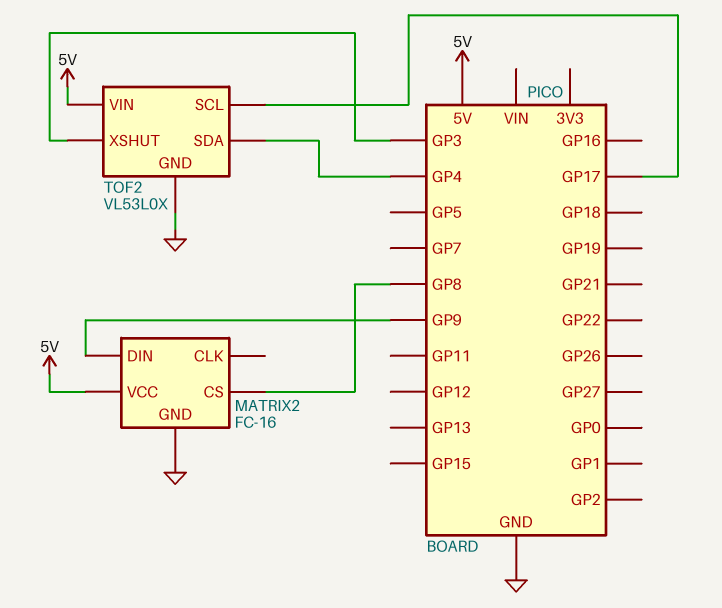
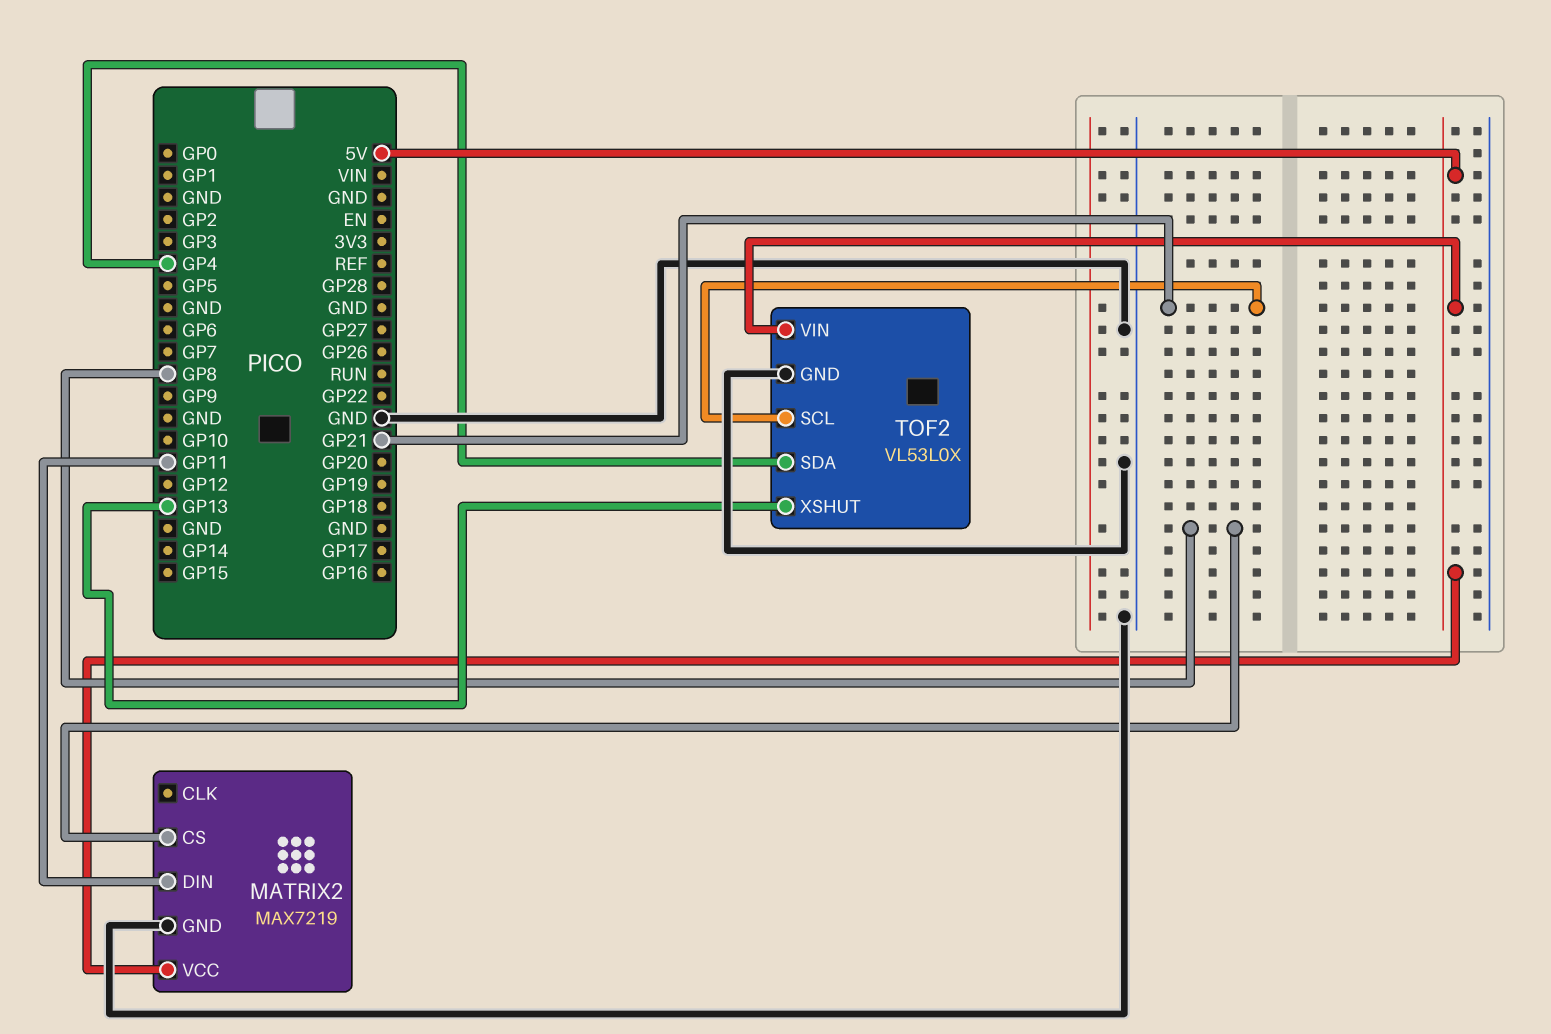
MATRIX2: FC-16 -> MAX7219
MATRIX2 pin DIN: GP9 -> GP11
TOF2 pin SCL: GP17 -> GP21
TOF2 pin XSHUT: GP3 -> GP13

